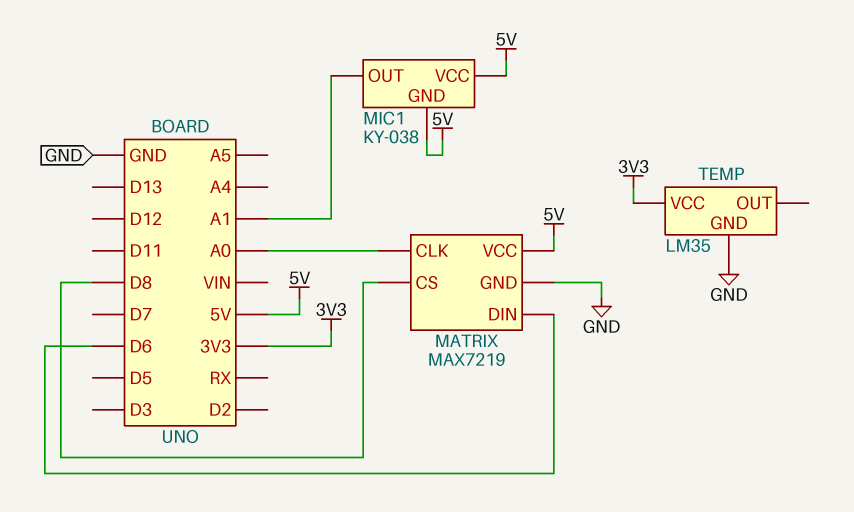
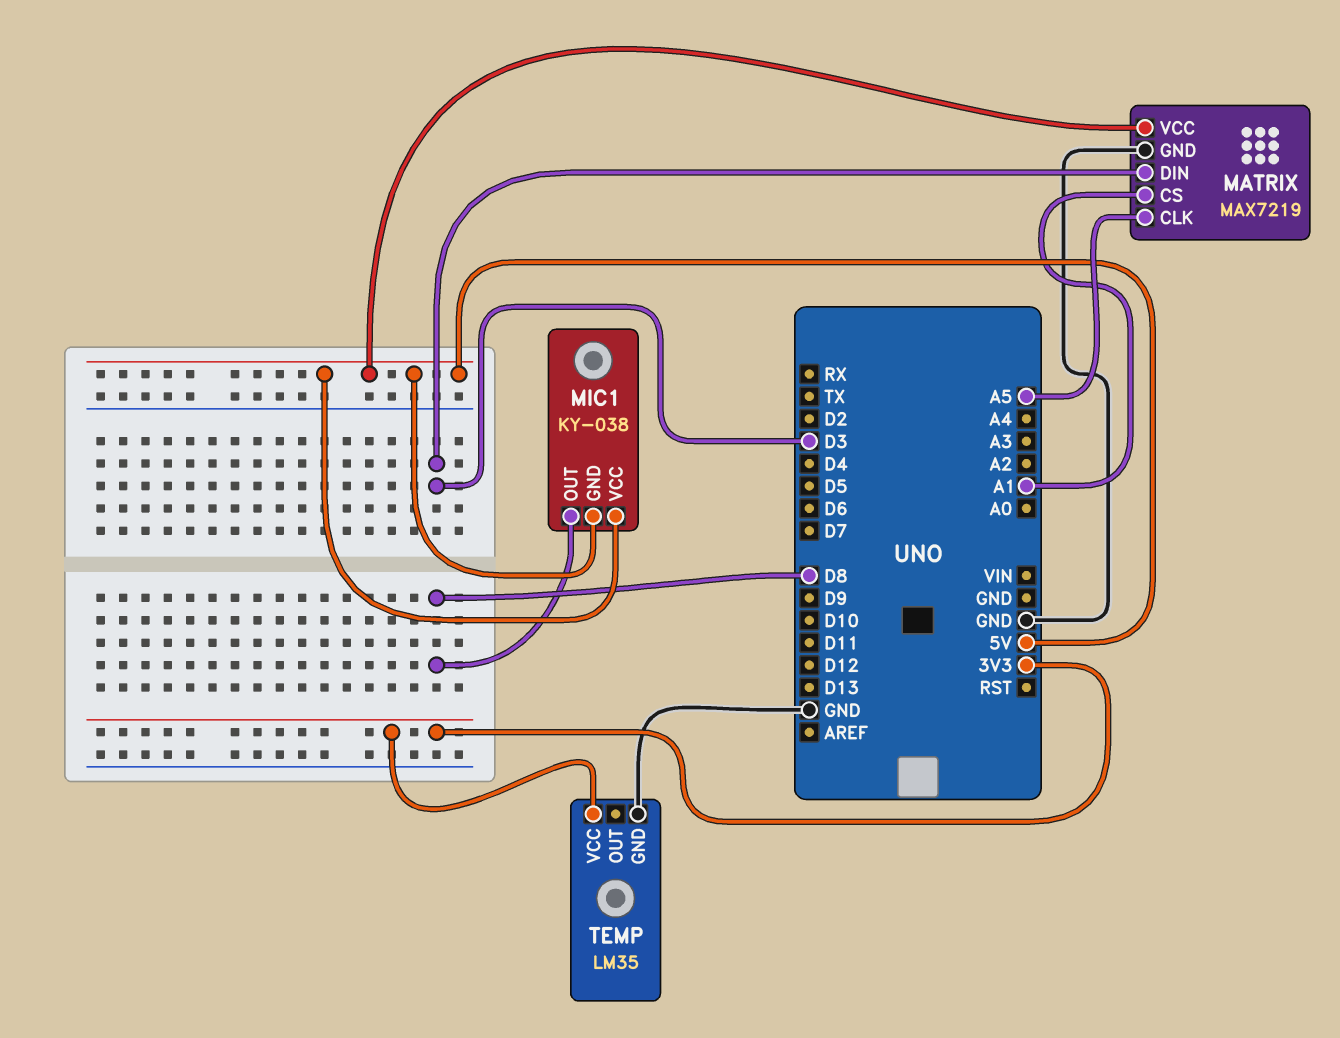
MATRIX pin CLK: A0 -> A5
MATRIX pin CS: D8 -> A1
MATRIX pin DIN: D6 -> D3
MIC1 pin OUT: A1 -> D8

